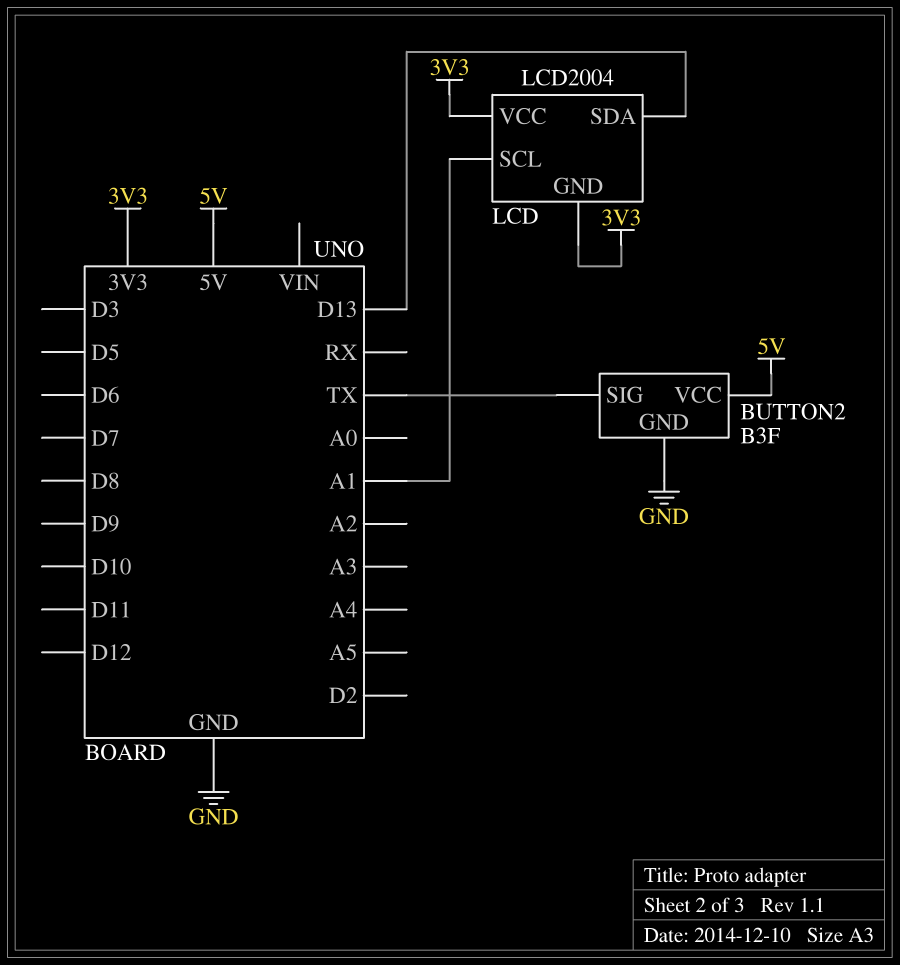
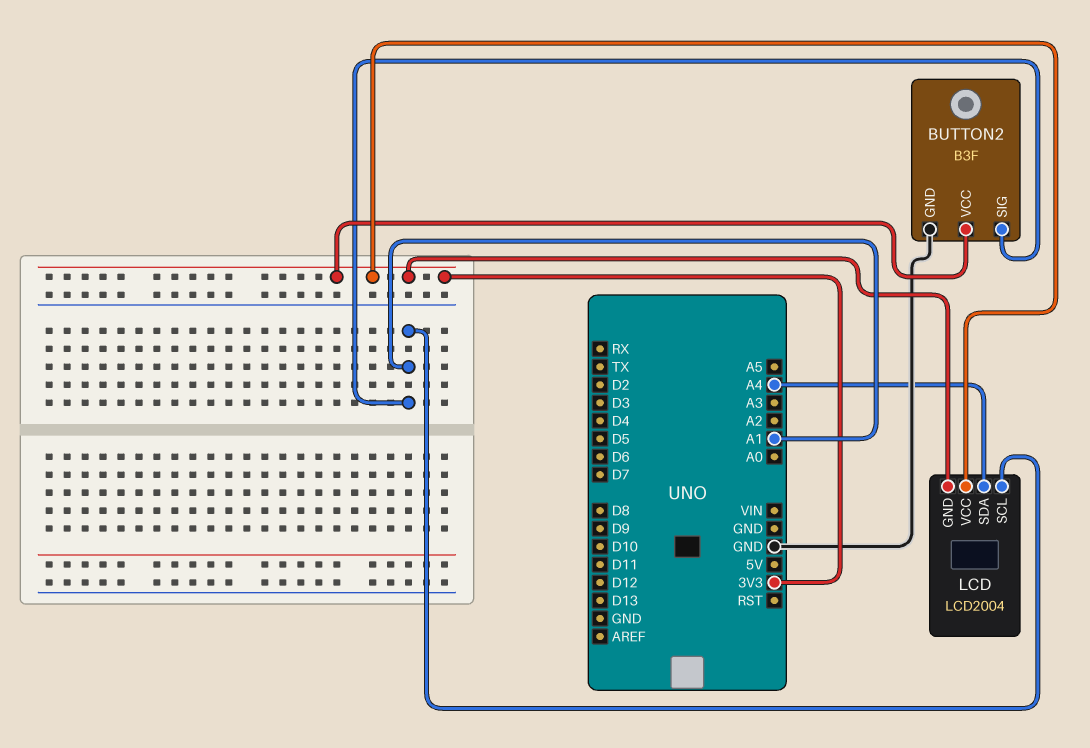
BUTTON2 pin SIG: TX -> A1
BUTTON2 pin VCC: 5V -> 3V3
LCD pin SDA: D13 -> A4

